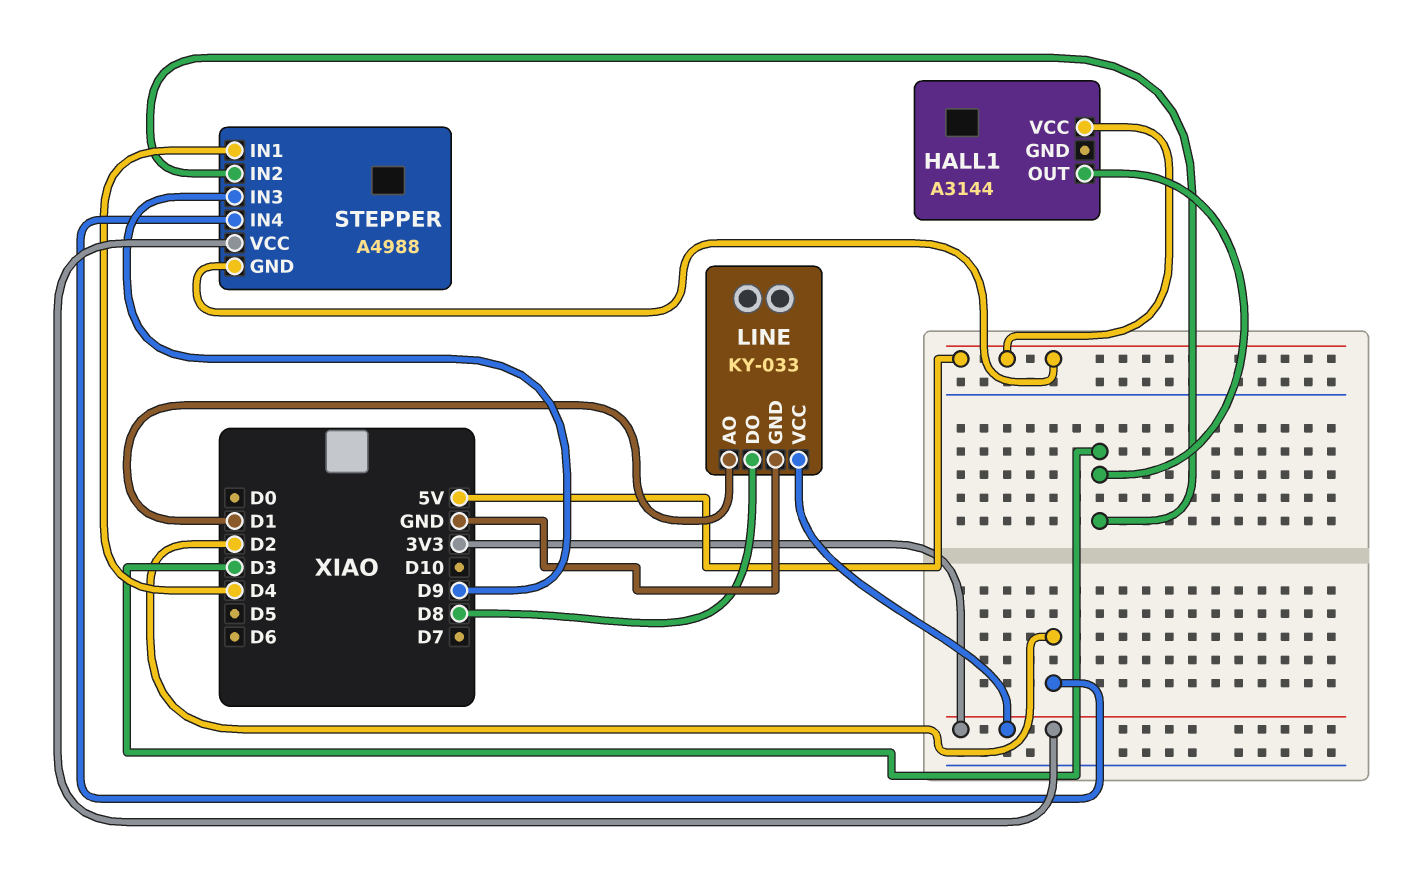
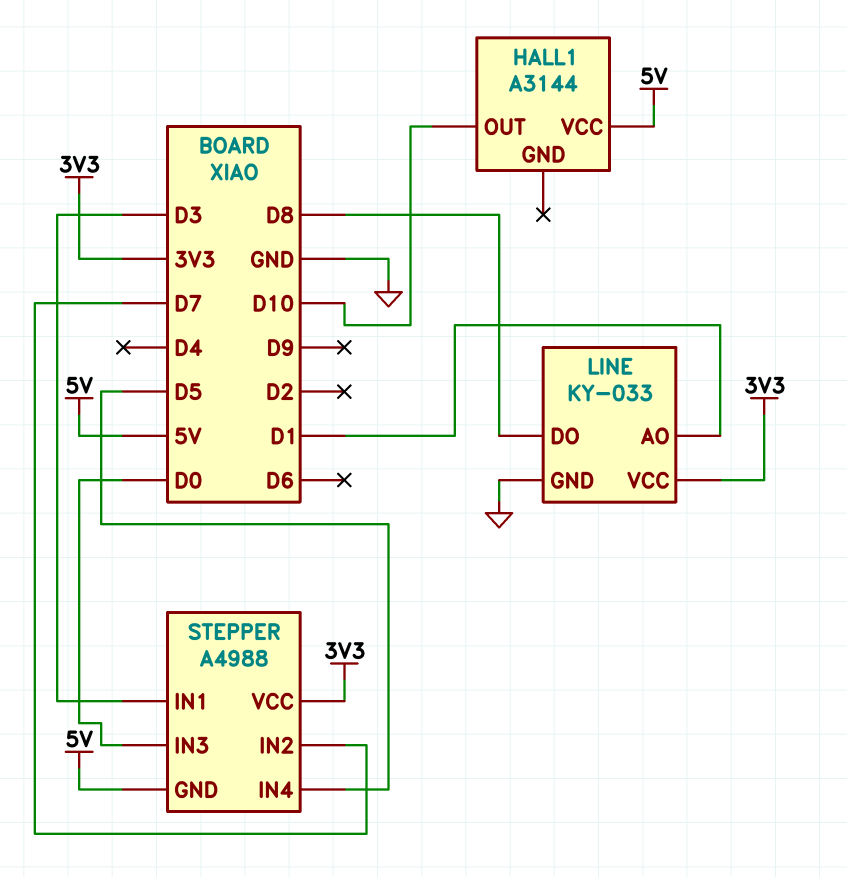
HALL1 pin OUT: D3 -> D10
STEPPER pin IN1: D4 -> D3
STEPPER pin IN2: D3 -> D7
STEPPER pin IN3: D9 -> D0
STEPPER pin IN4: D2 -> D5

